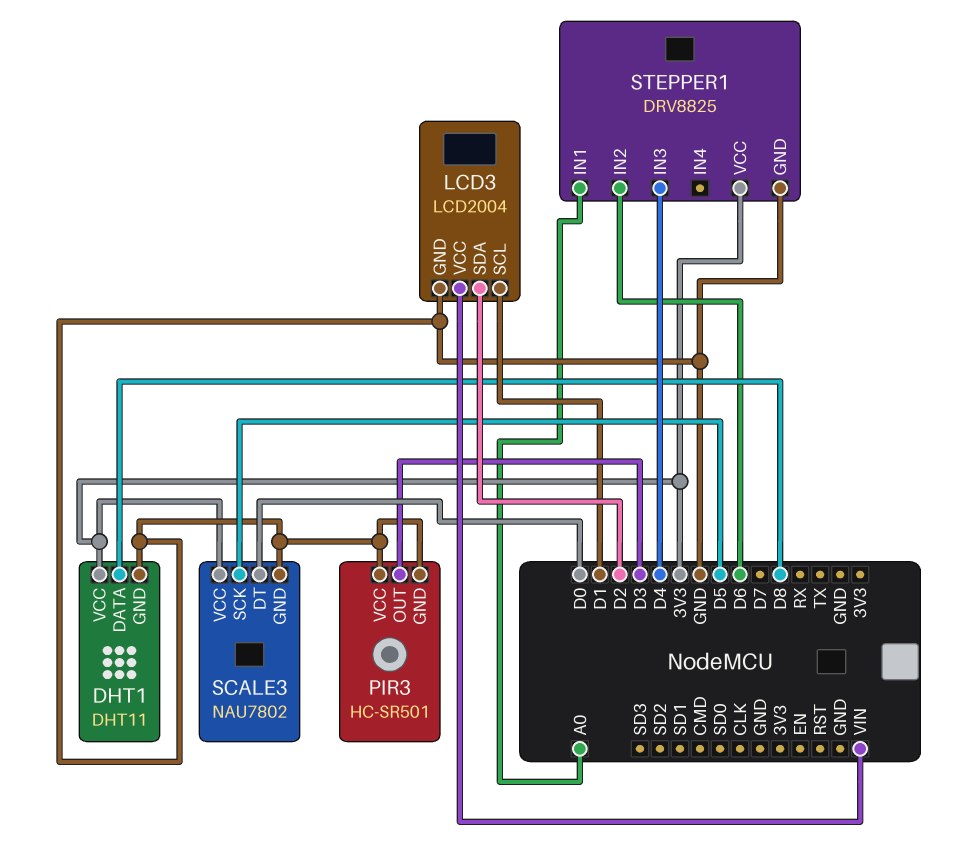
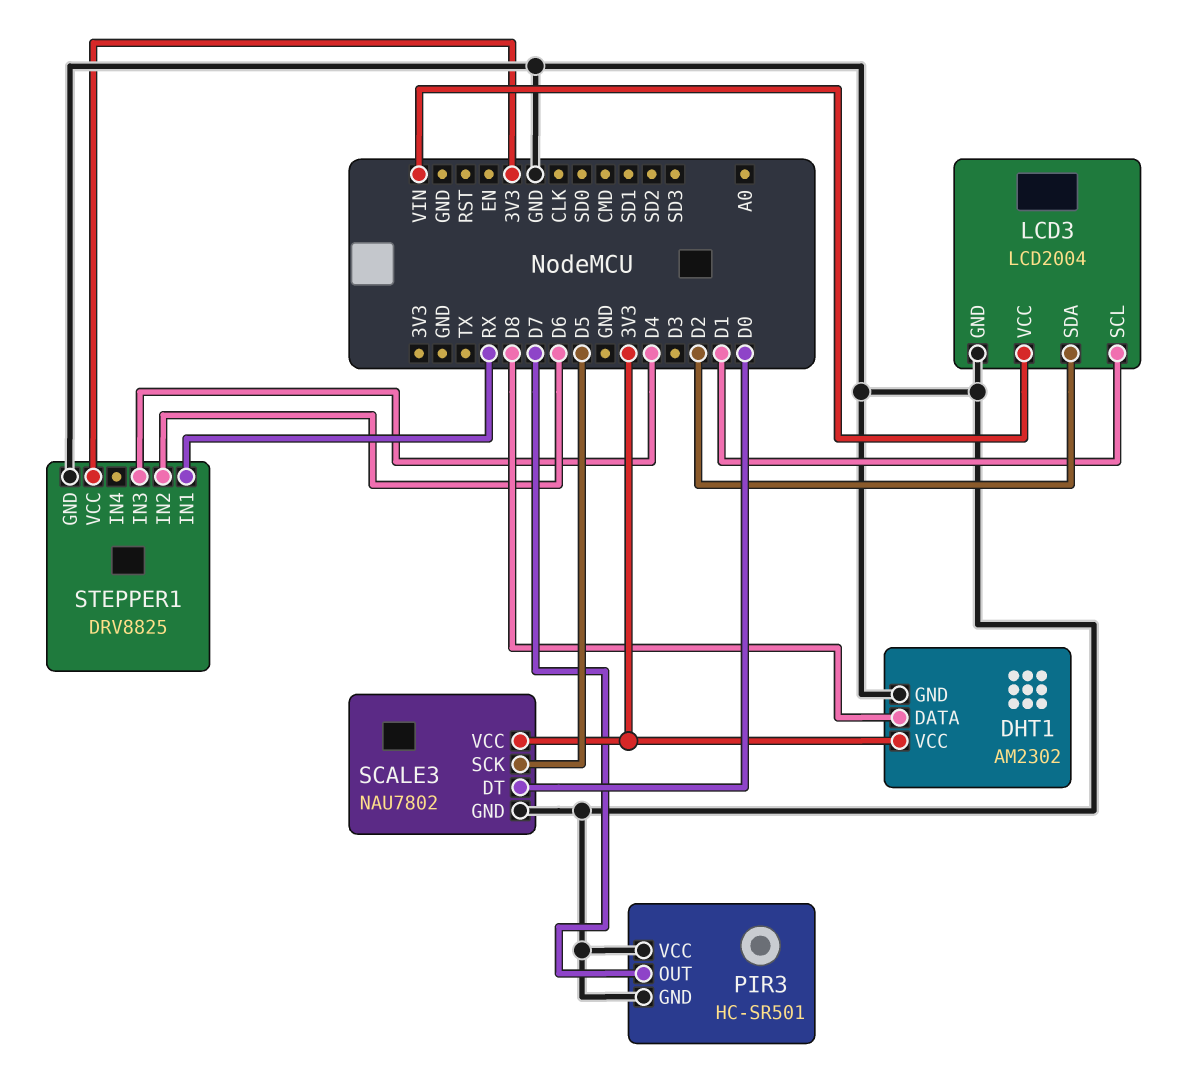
DHT1: DHT11 -> AM2302
PIR3 pin OUT: D3 -> D7
STEPPER1 pin IN1: A0 -> RX

